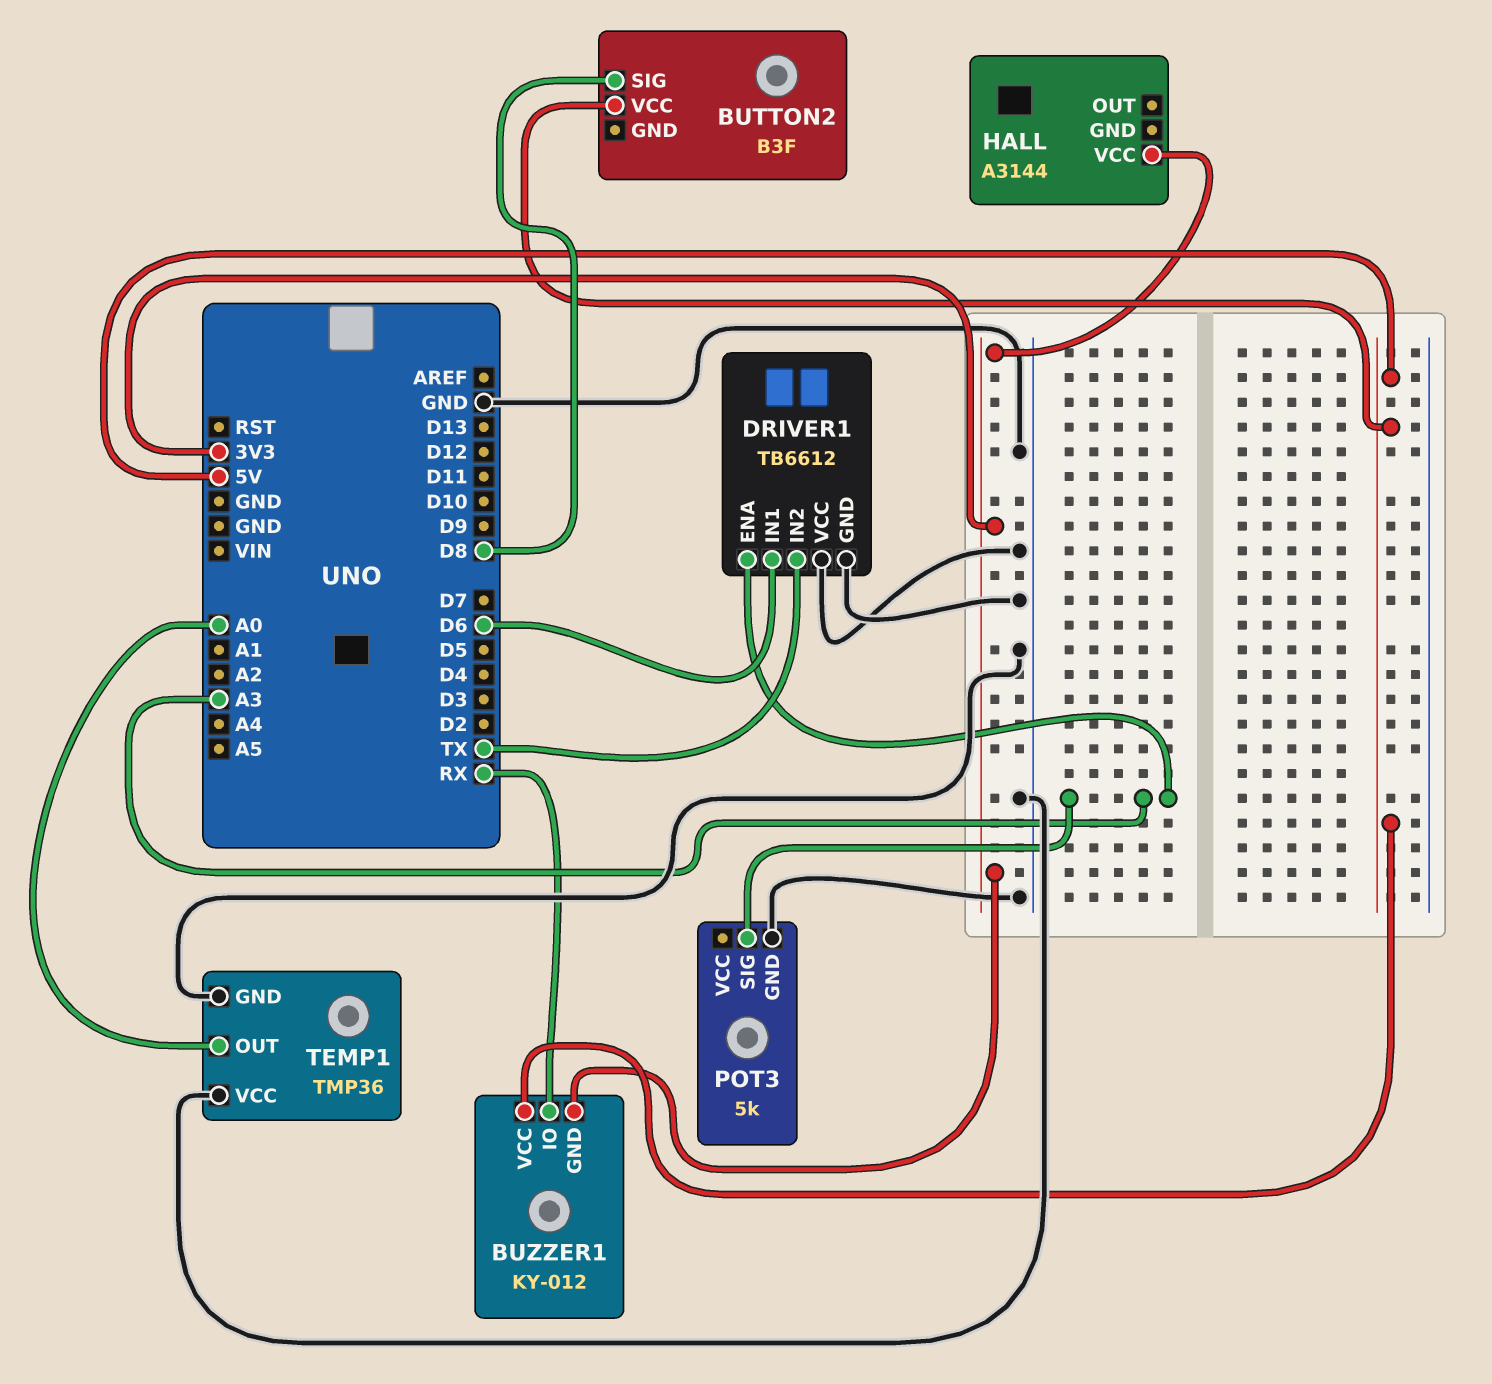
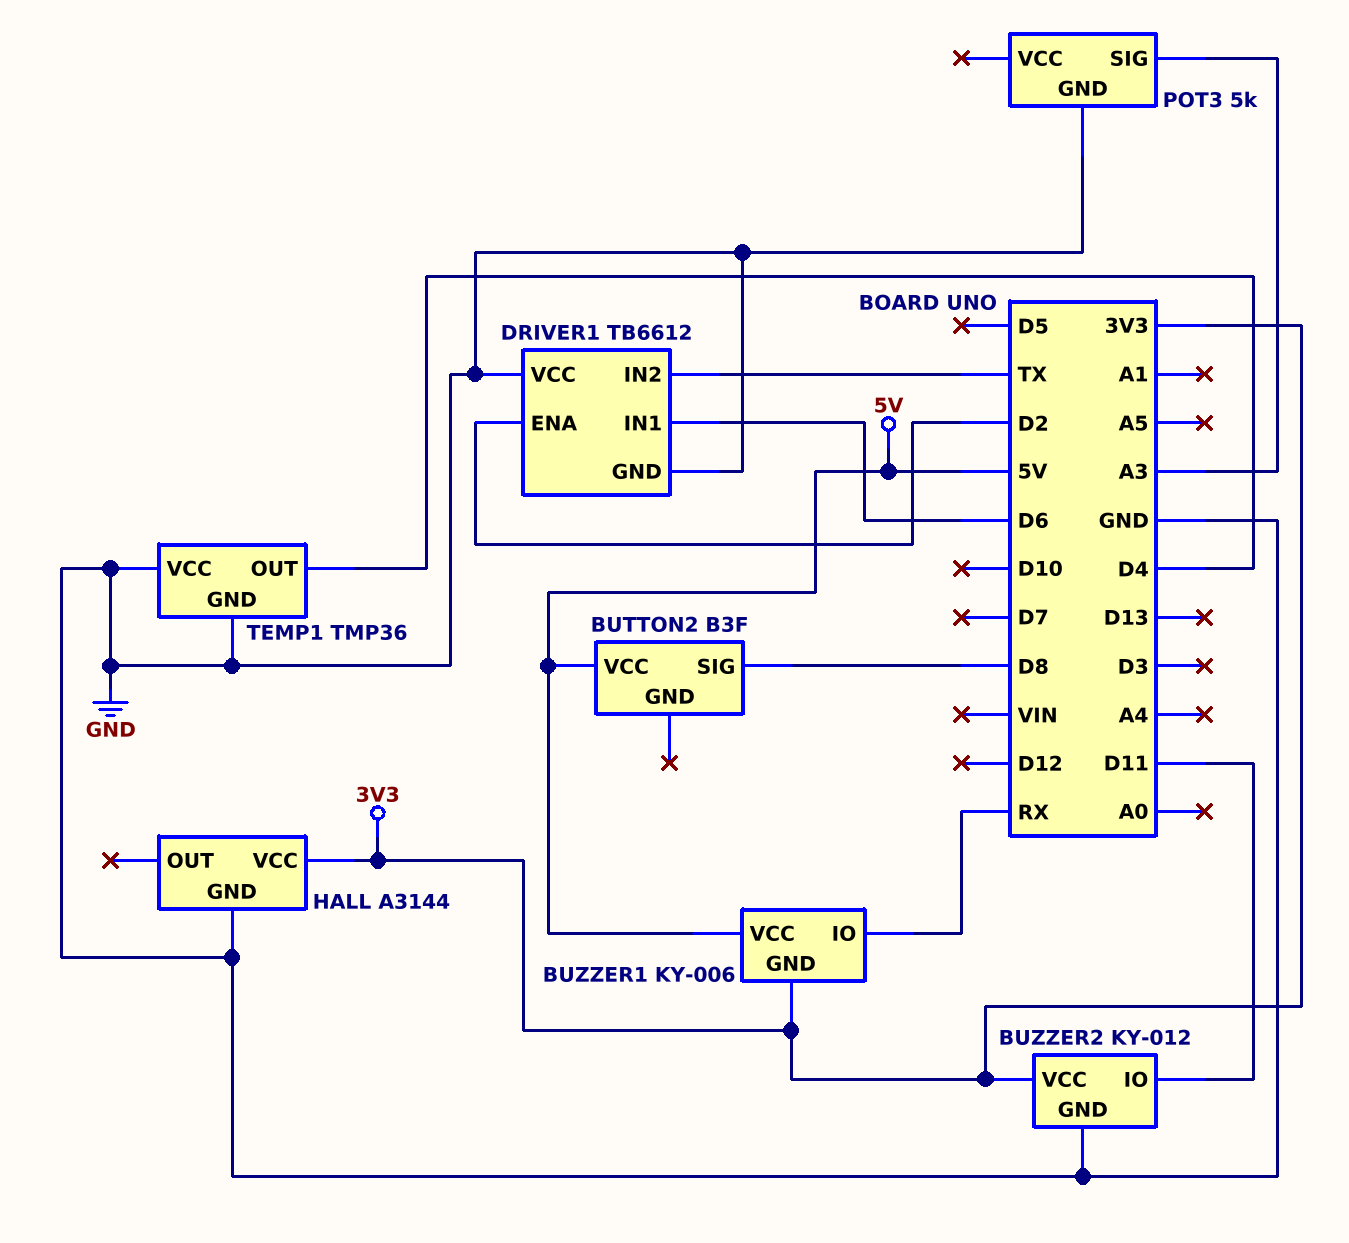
BUZZER1: KY-012 -> KY-006
BUZZER2: none -> KY-012
BUZZER2 pin GND: none -> GND
BUZZER2 pin IO: none -> D11
BUZZER2 pin VCC: none -> 3V3
DRIVER1 pin ENA: A3 -> D2
HALL pin GND: none -> GND
TEMP1 pin OUT: A0 -> D4

